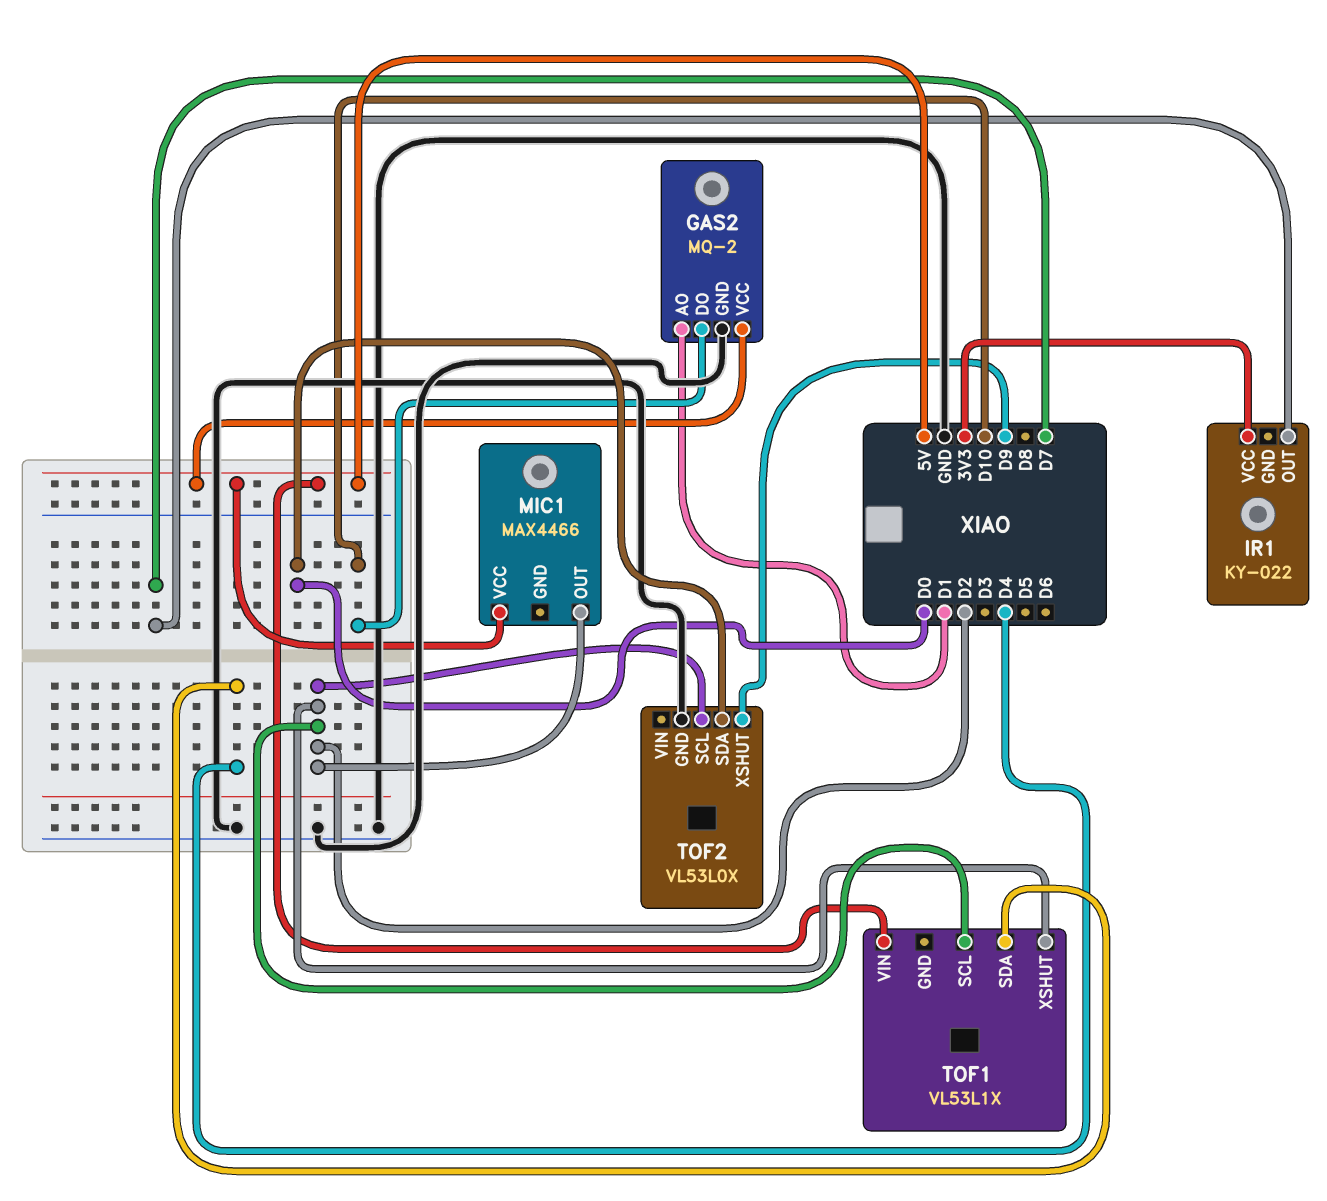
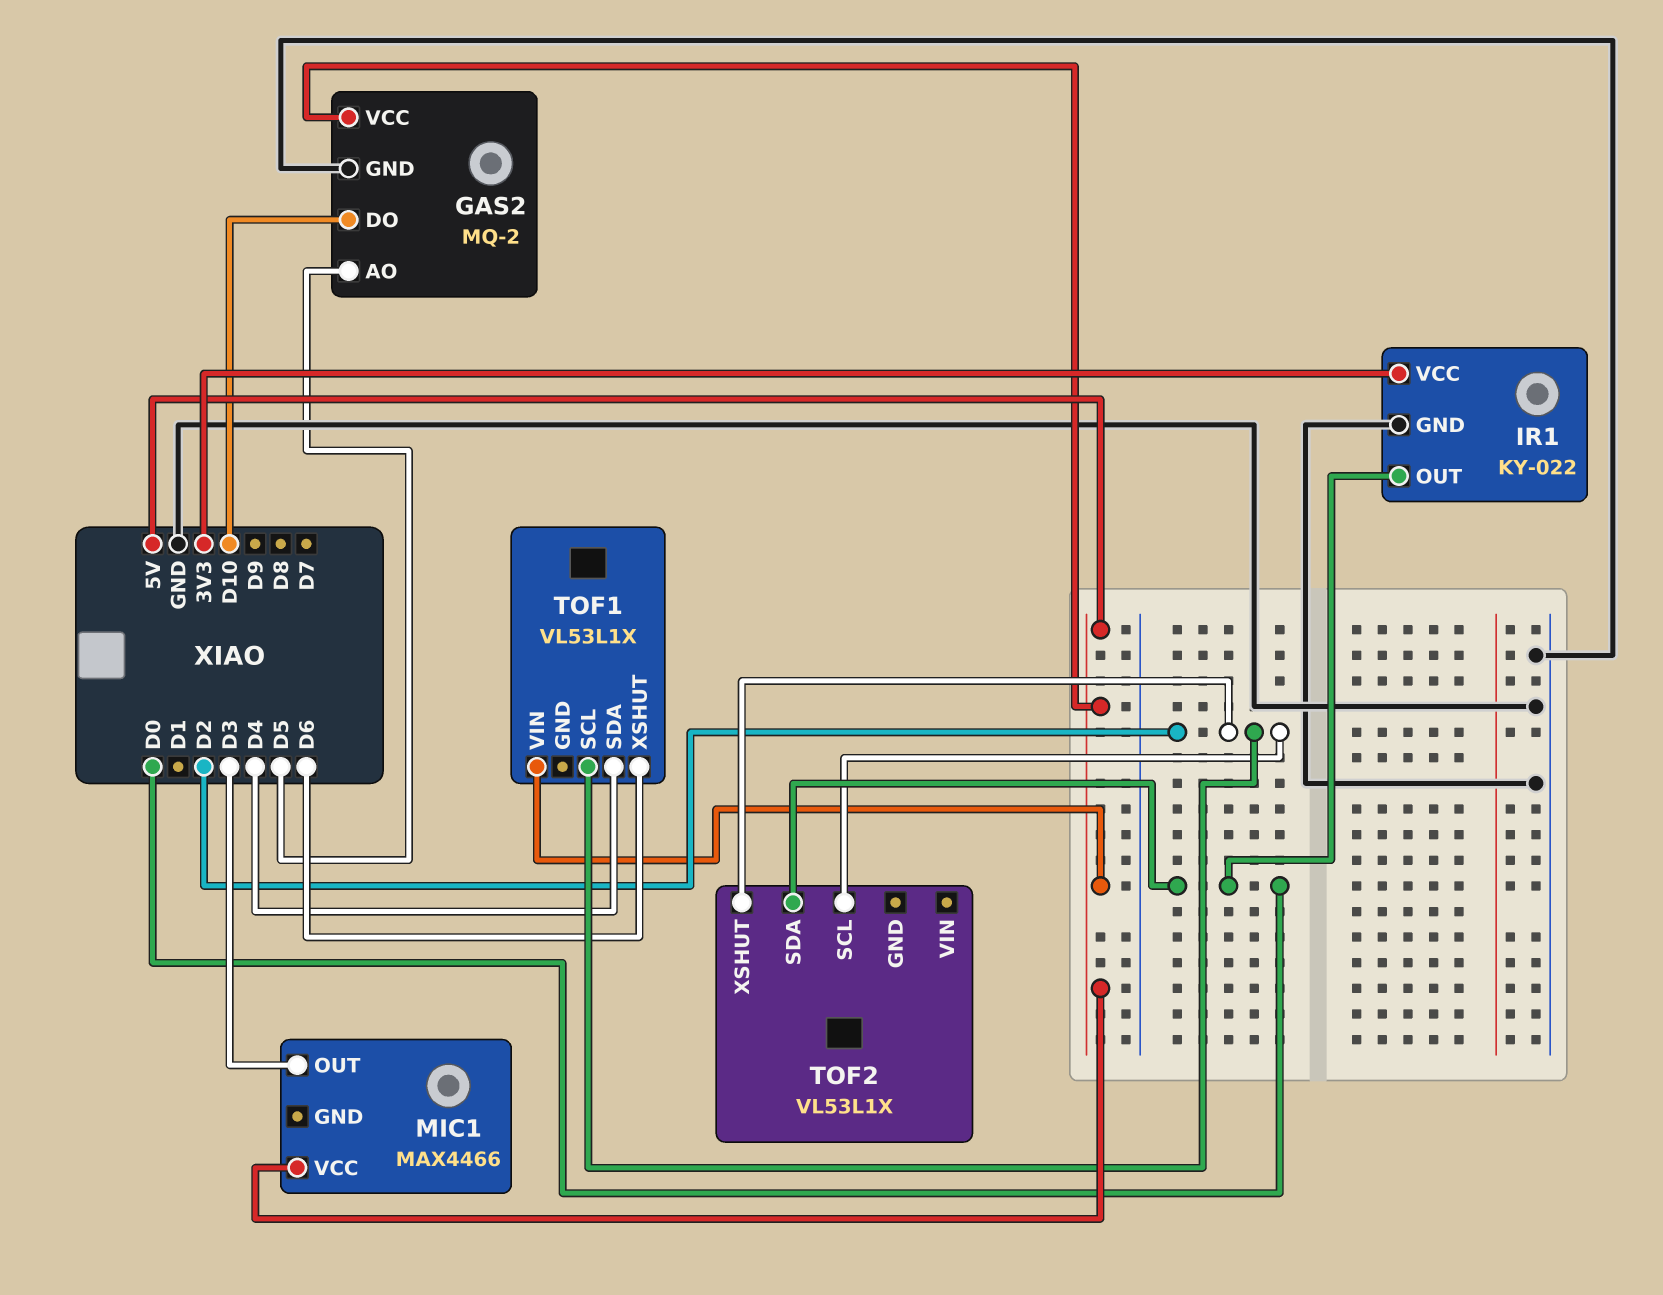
GAS2 pin AO: D1 -> D5
IR1 pin GND: none -> GND
IR1 pin OUT: D7 -> D0
MIC1 pin OUT: D2 -> D3
TOF1 pin XSHUT: D2 -> D6
TOF2: VL53L0X -> VL53L1X
TOF2 pin GND: GND -> none
TOF2 pin XSHUT: D9 -> D2

